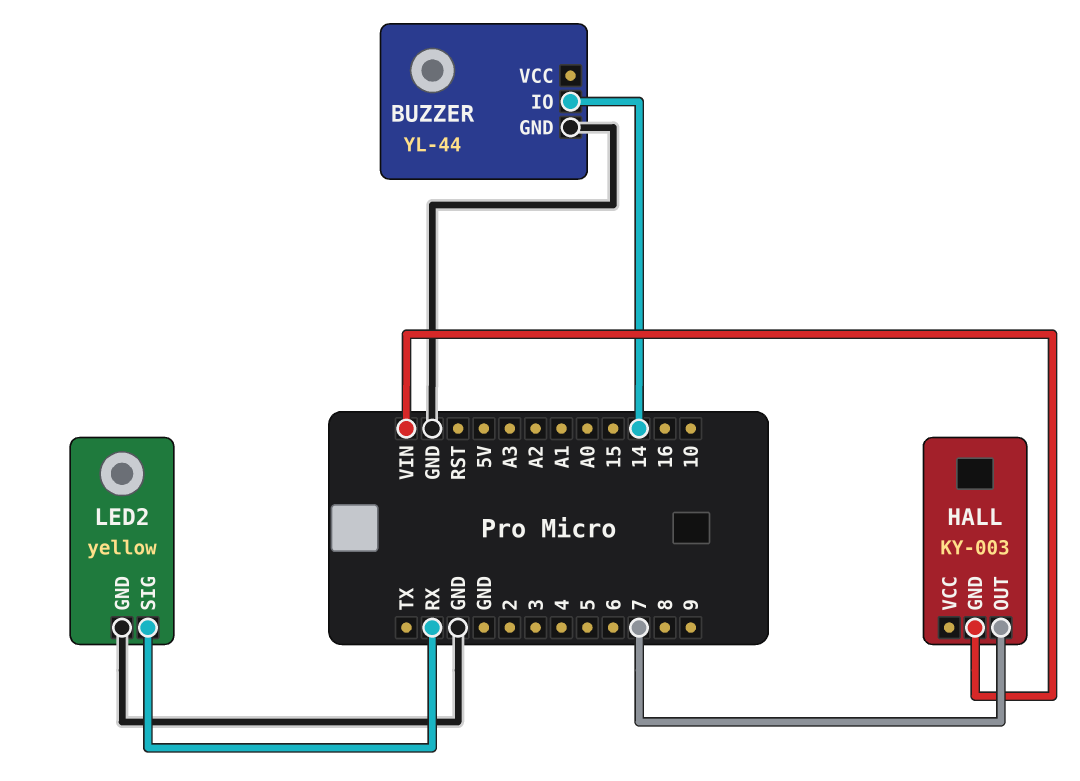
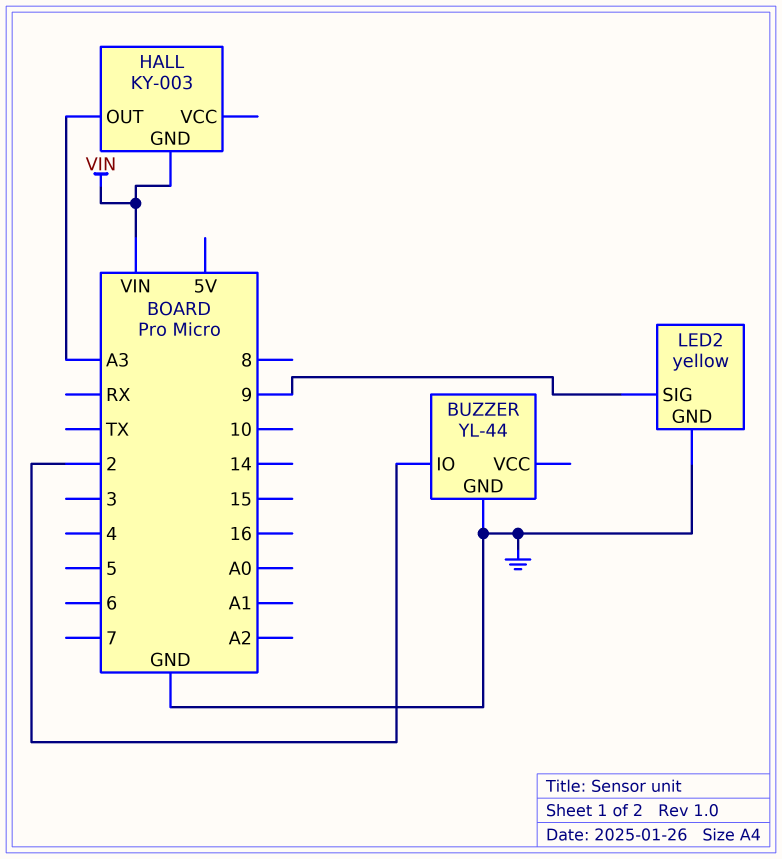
BUZZER pin IO: 14 -> 2
HALL pin OUT: 7 -> A3
LED2 pin SIG: RX -> 9

